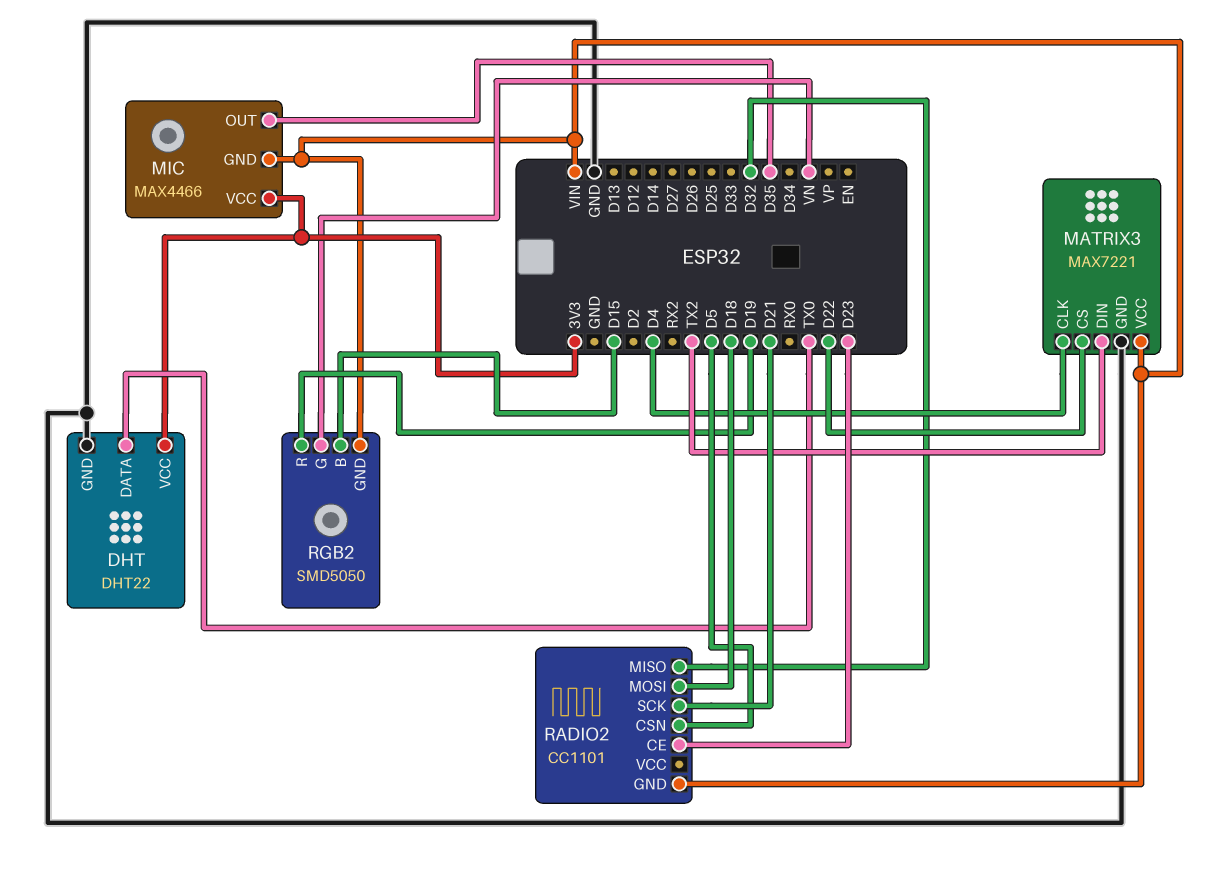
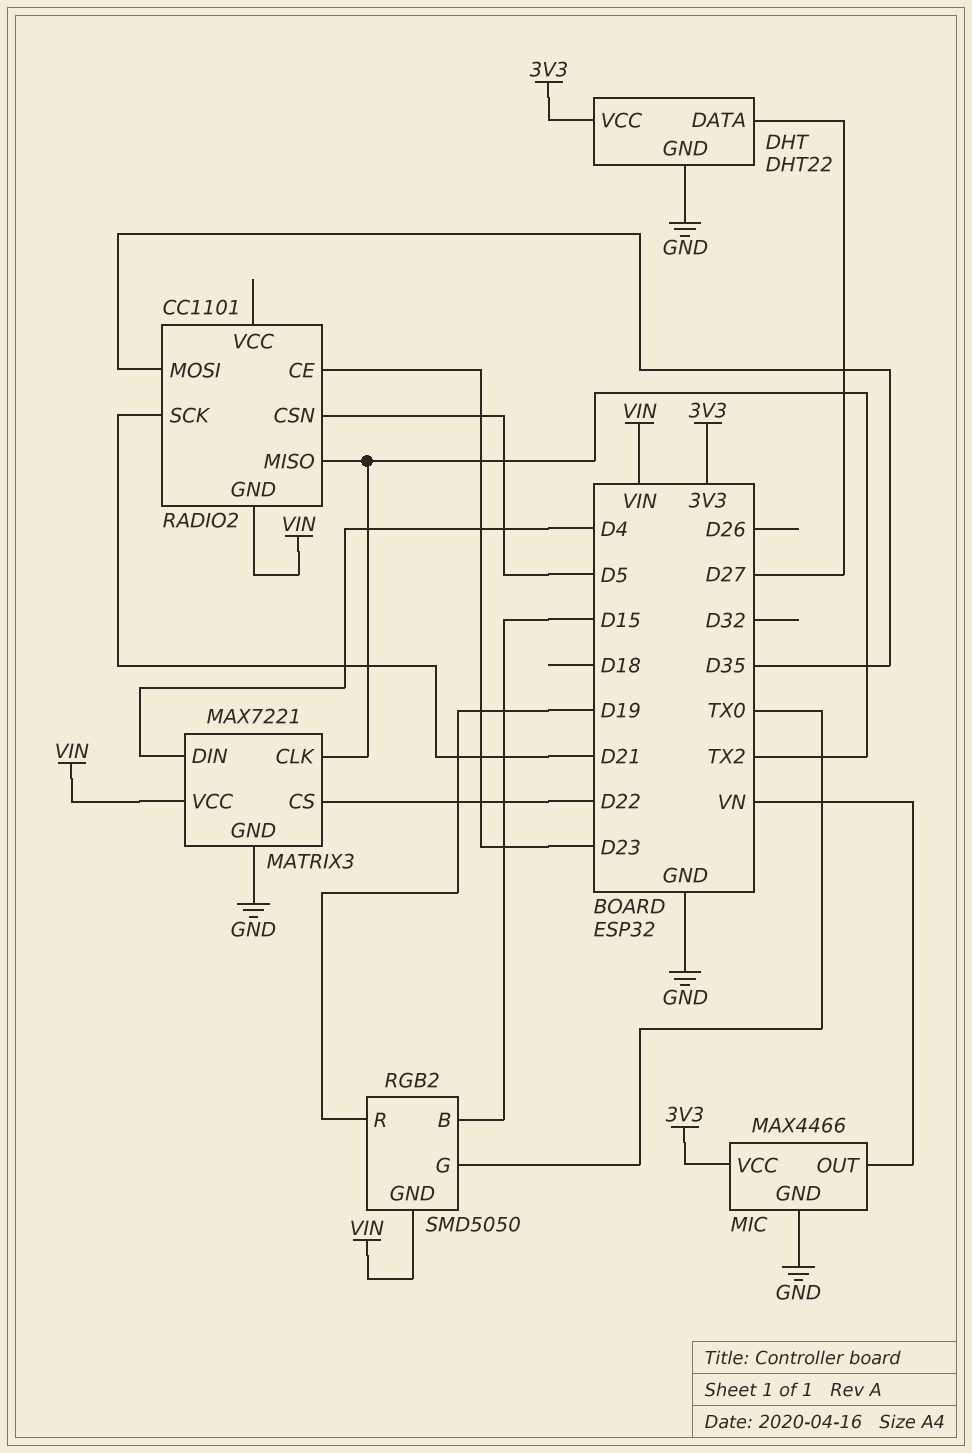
DHT pin DATA: TX0 -> D27
MATRIX3 pin CLK: D4 -> TX2
MATRIX3 pin DIN: TX2 -> D4
MIC pin GND: VIN -> GND
MIC pin OUT: D35 -> VN
RADIO2 pin MISO: D32 -> TX2
RADIO2 pin MOSI: D18 -> D35
RGB2 pin G: VN -> TX0

